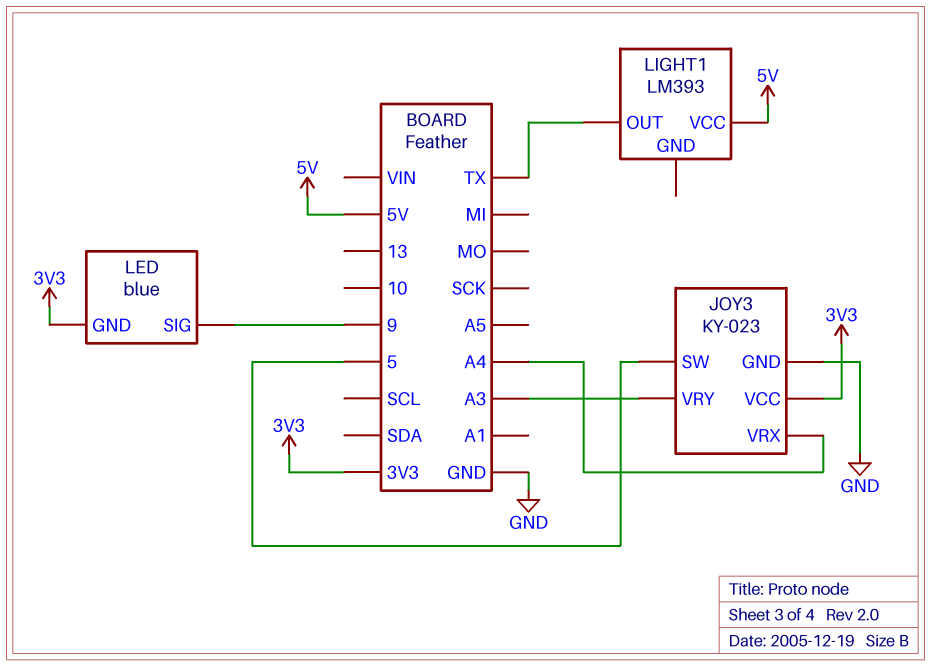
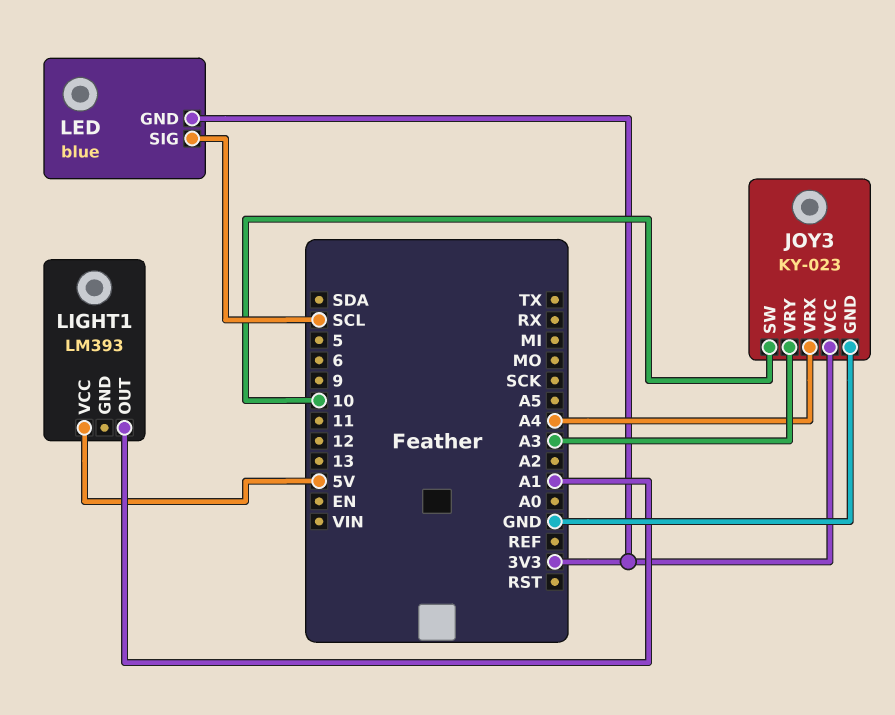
JOY3 pin SW: 5 -> 10
LED pin SIG: 9 -> SCL
LIGHT1 pin OUT: TX -> A1

